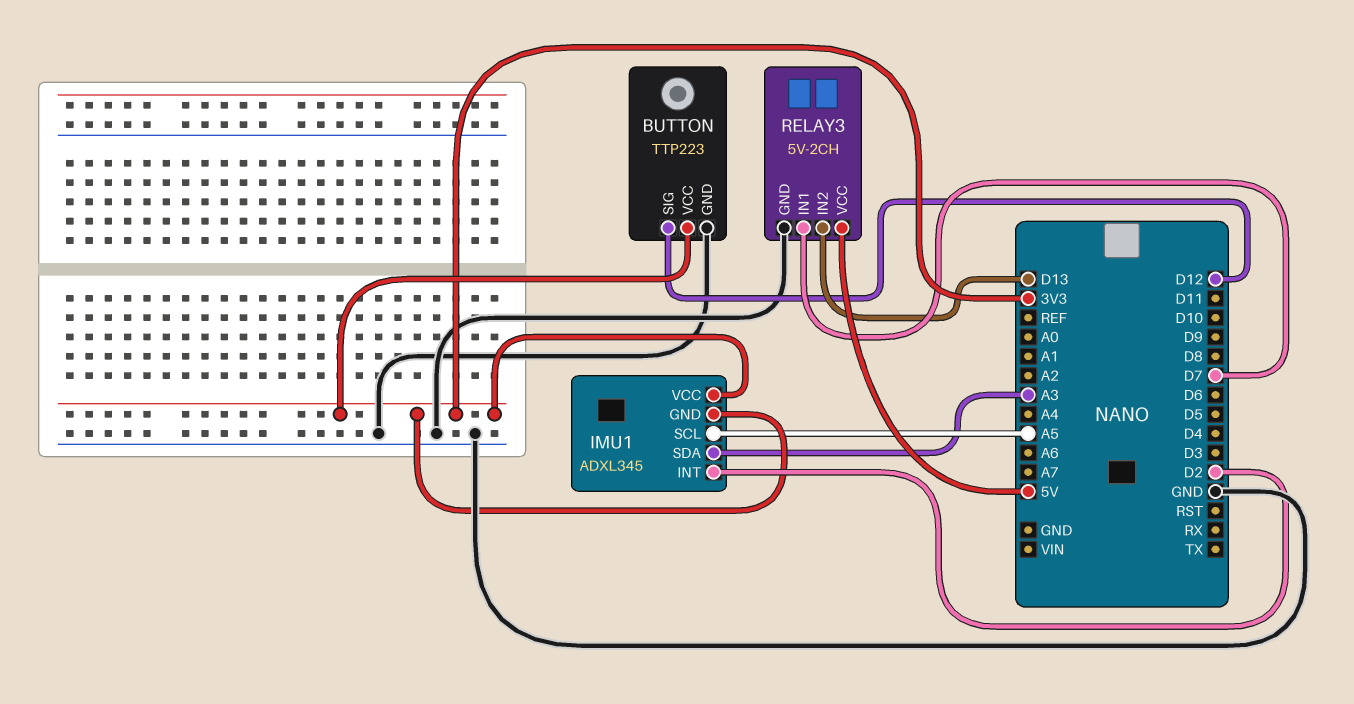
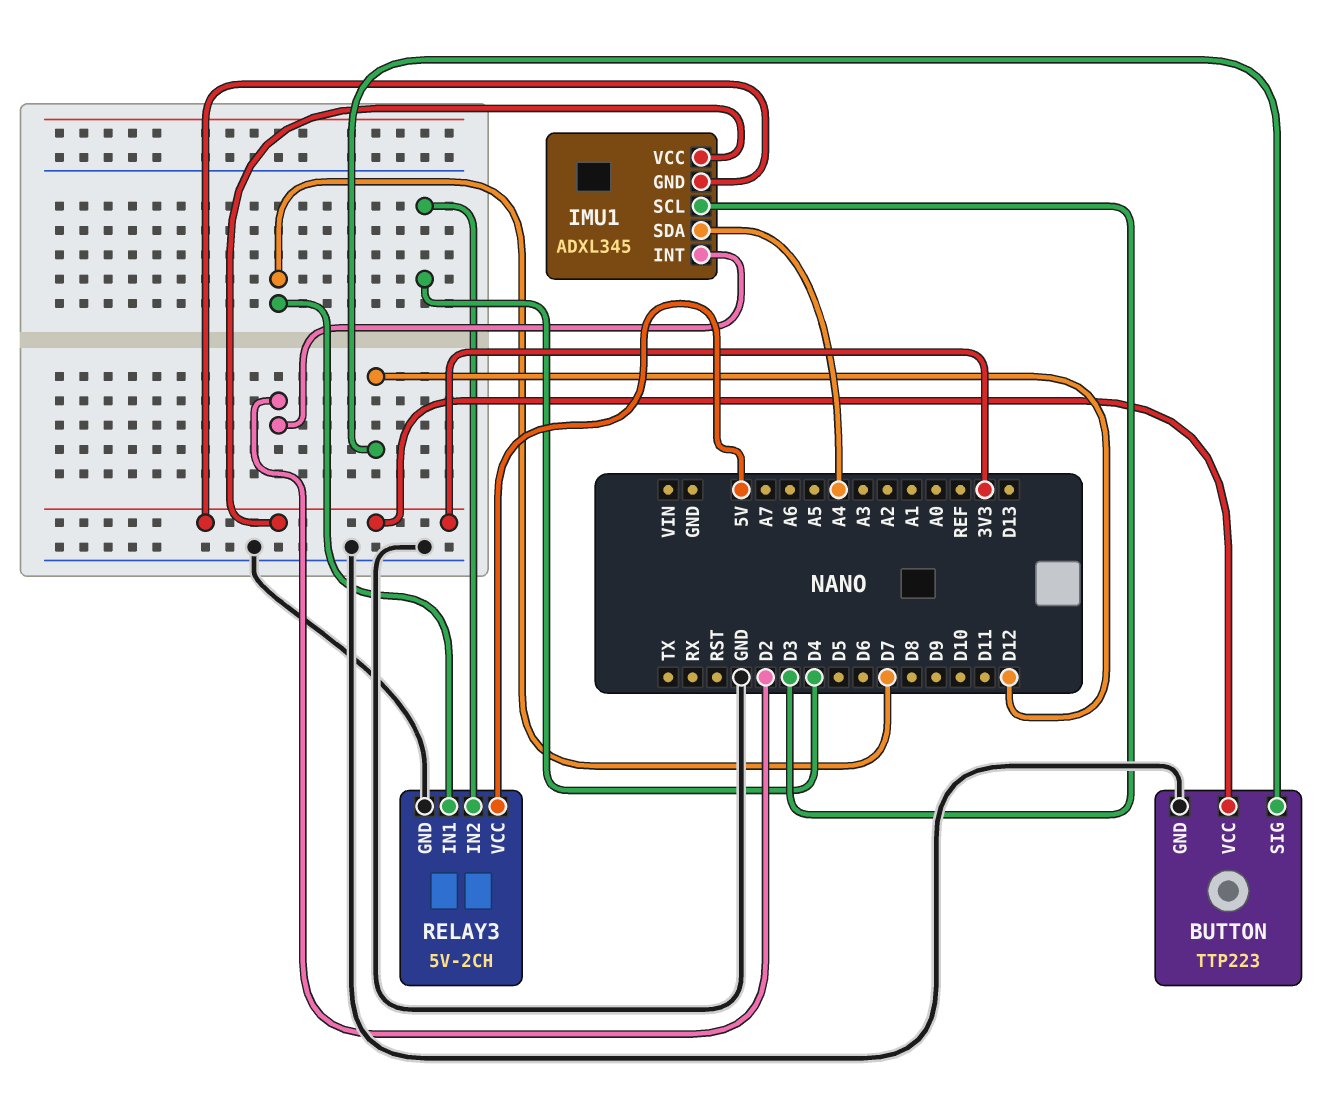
IMU1 pin SCL: A5 -> D3
IMU1 pin SDA: A3 -> A4
RELAY3 pin IN2: D13 -> D4

